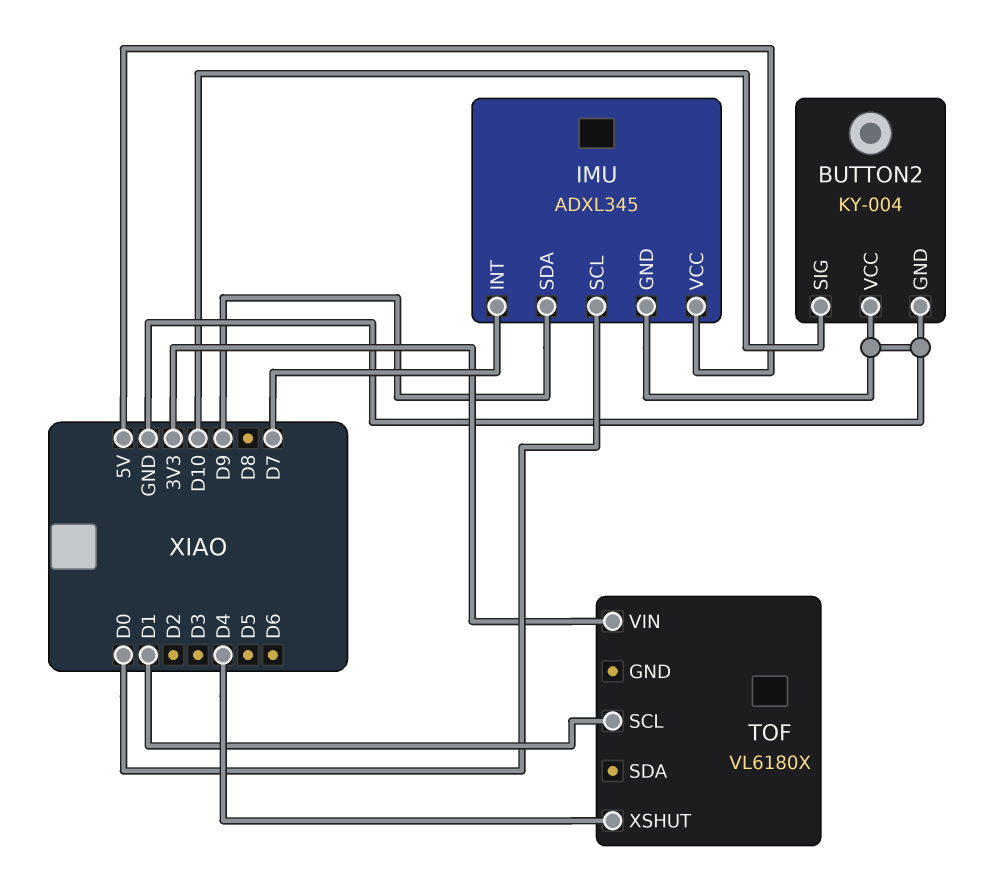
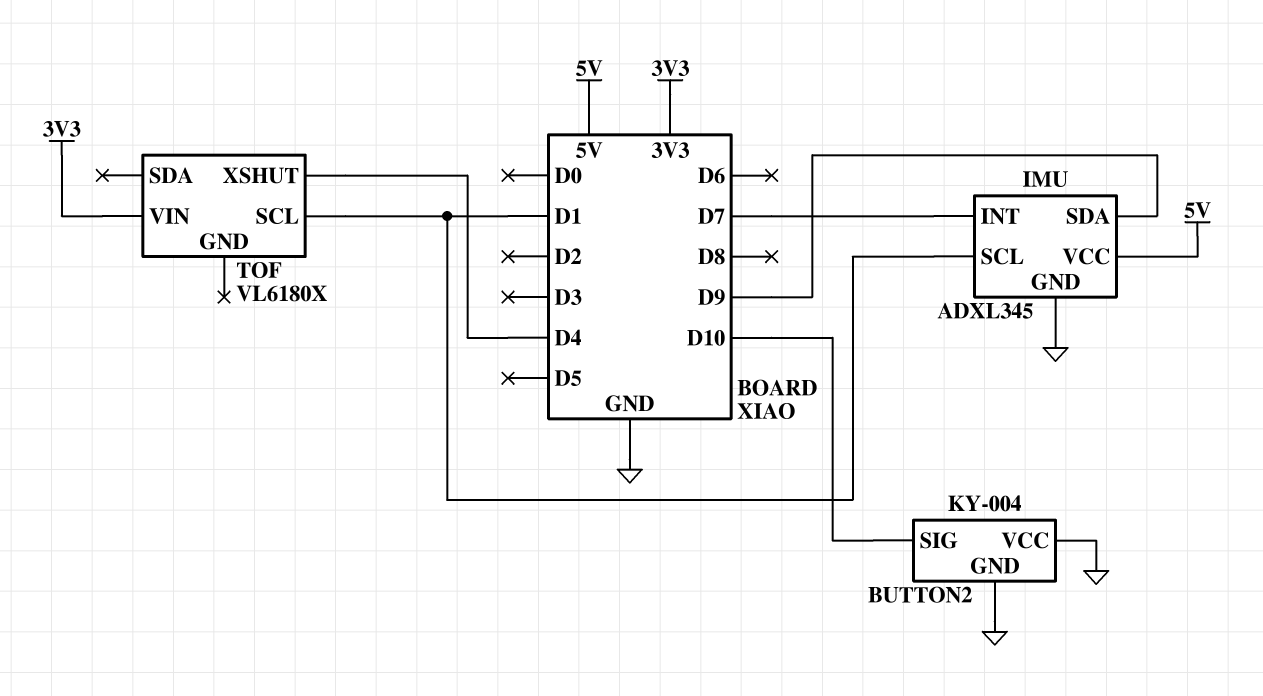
IMU pin SCL: D0 -> D1

